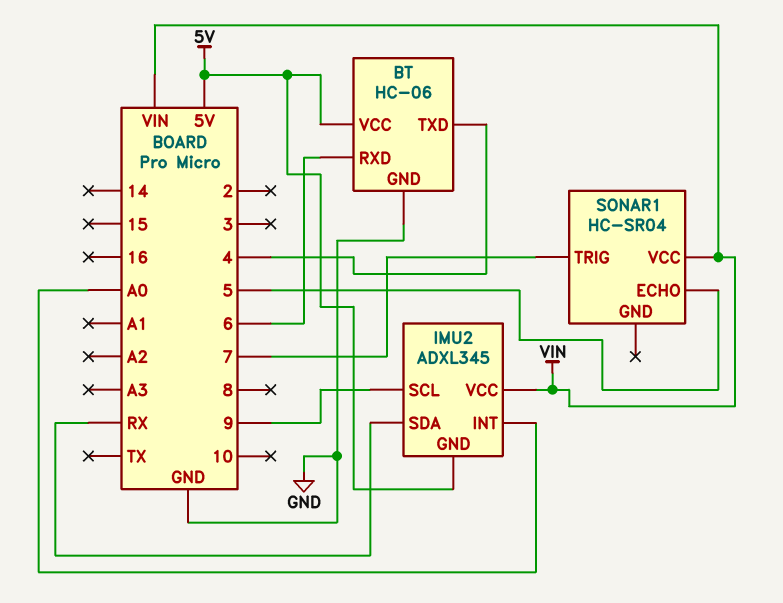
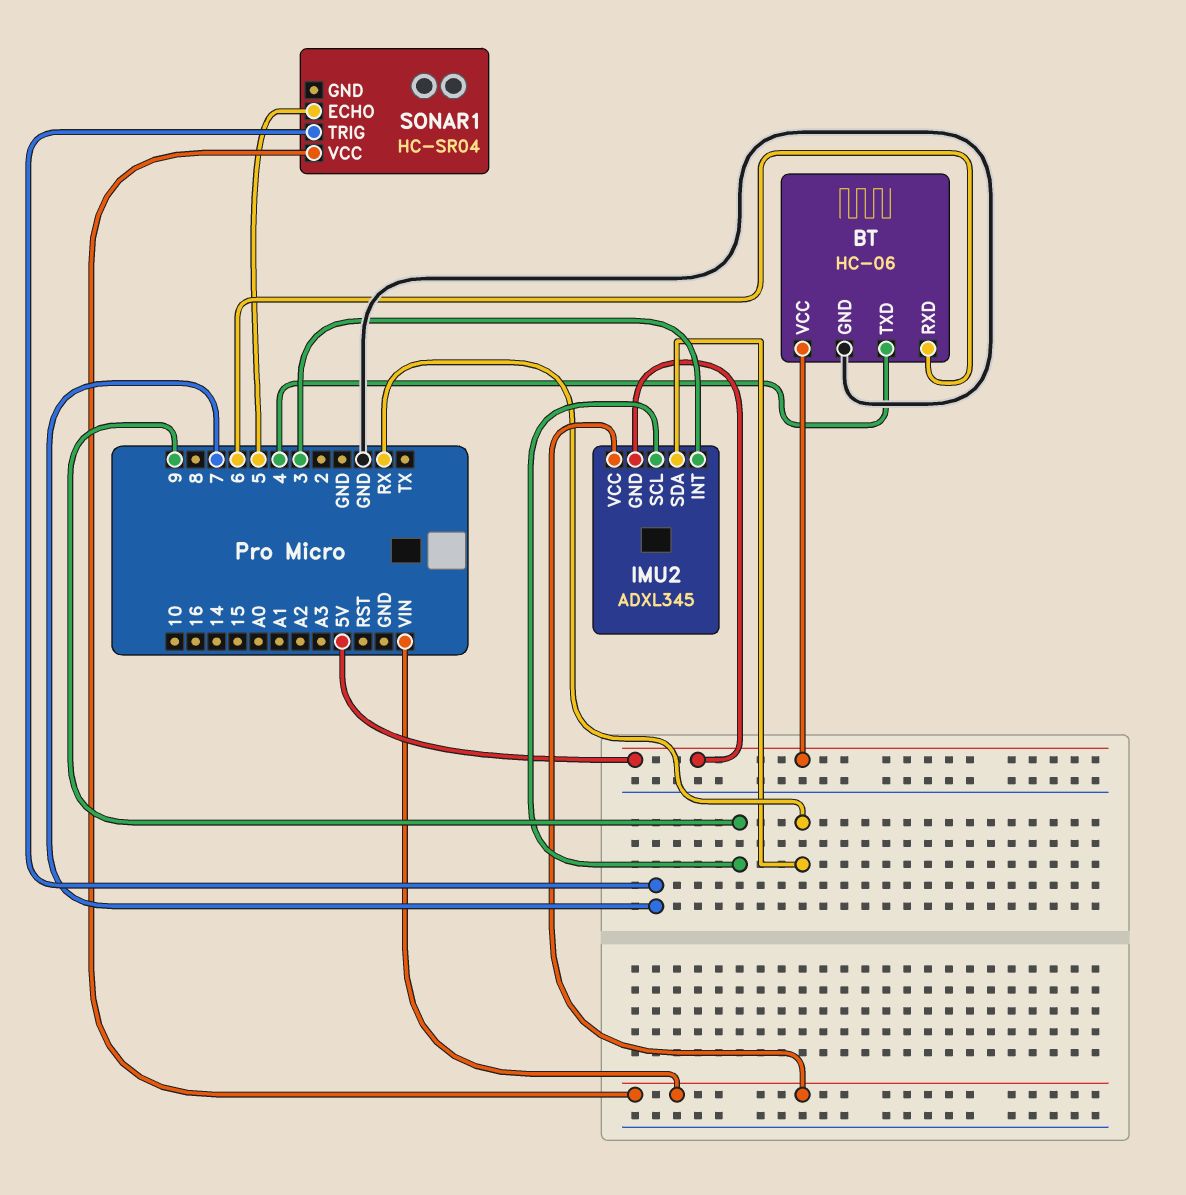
IMU2 pin INT: A0 -> 3

